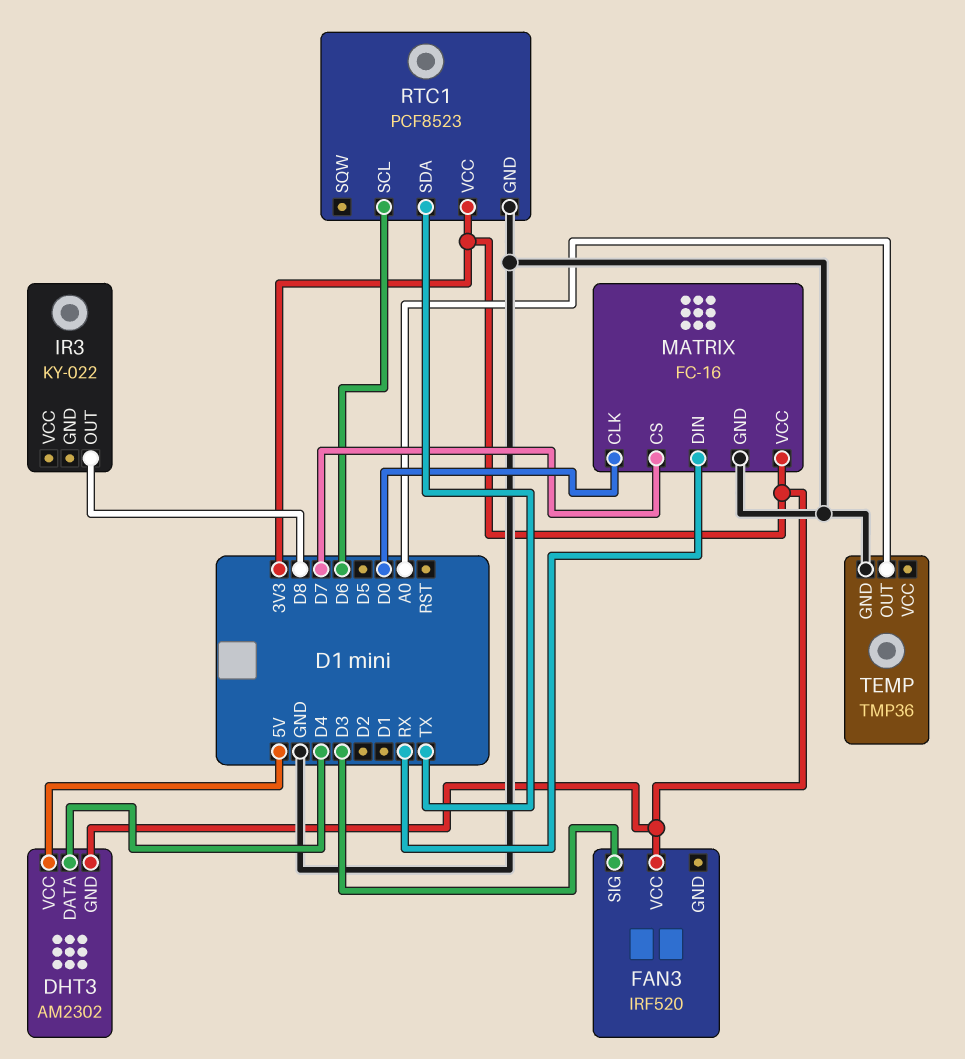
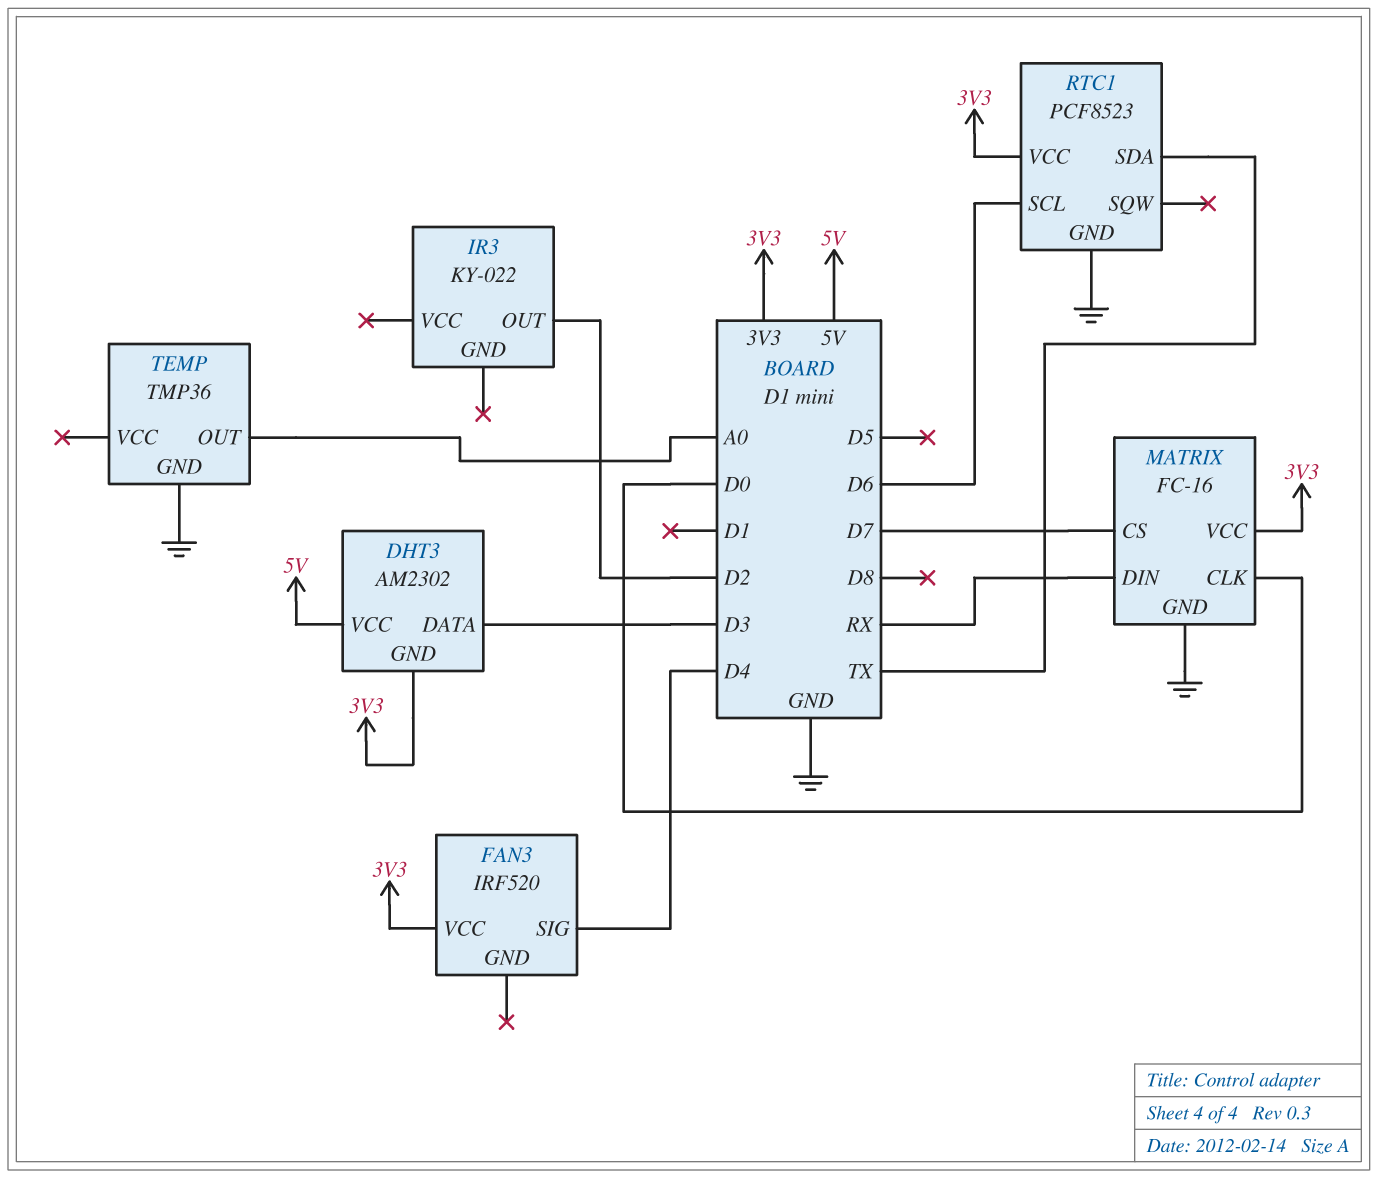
DHT3 pin DATA: D4 -> D3
FAN3 pin SIG: D3 -> D4
IR3 pin OUT: D8 -> D2

